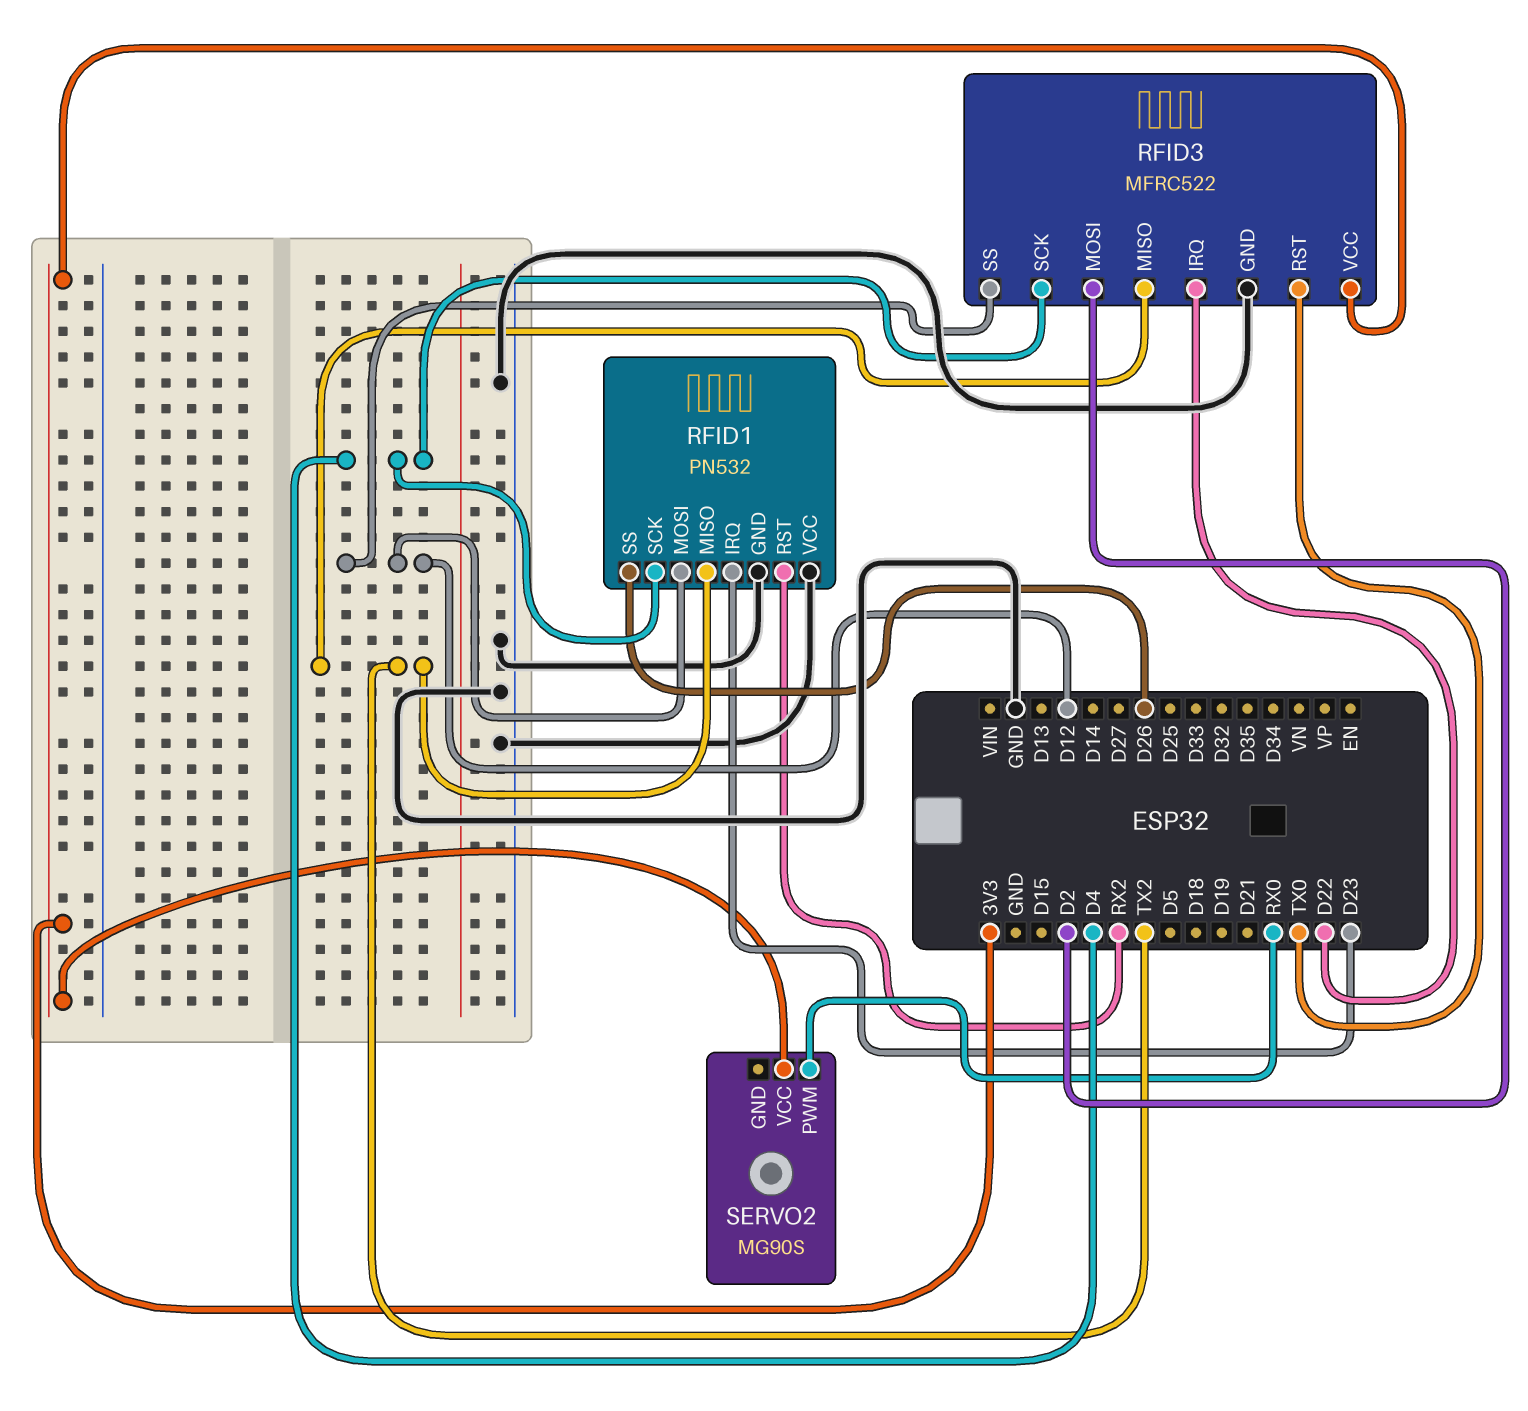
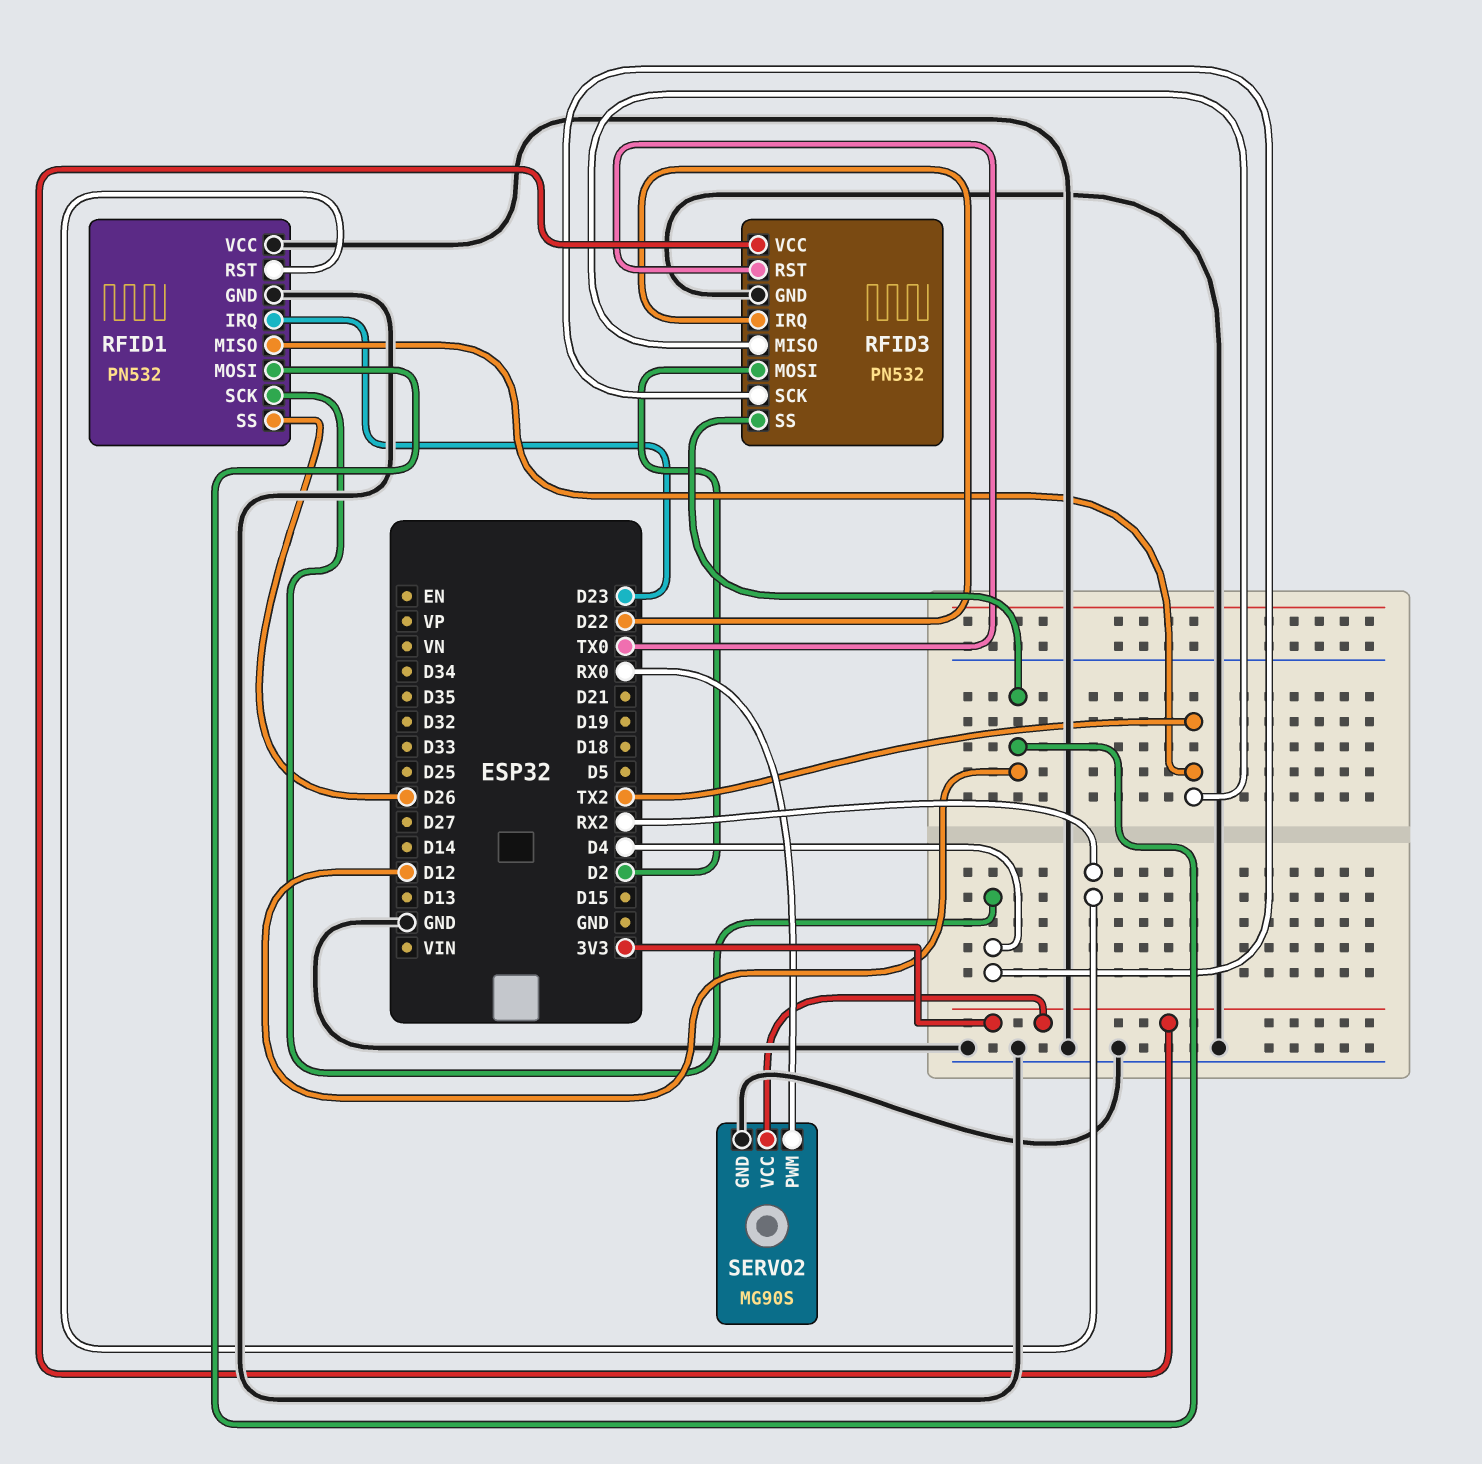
RFID3: MFRC522 -> PN532
SERVO2 pin GND: none -> GND

